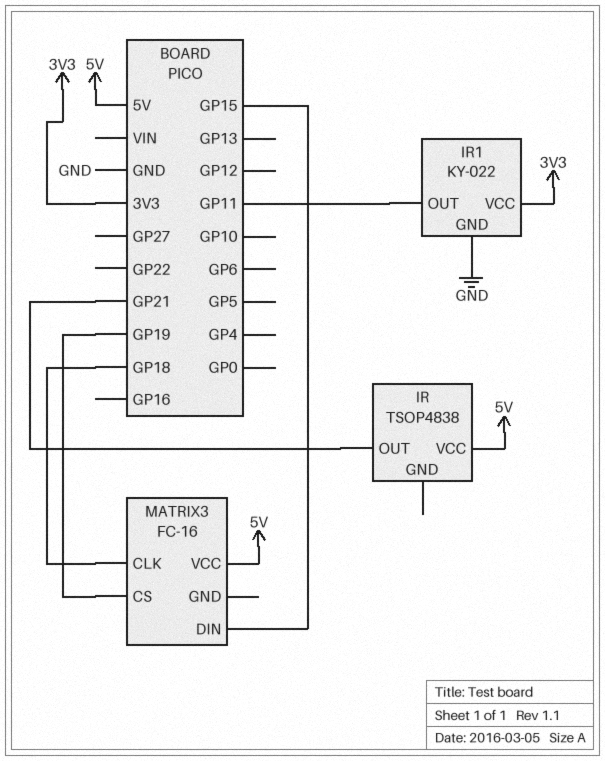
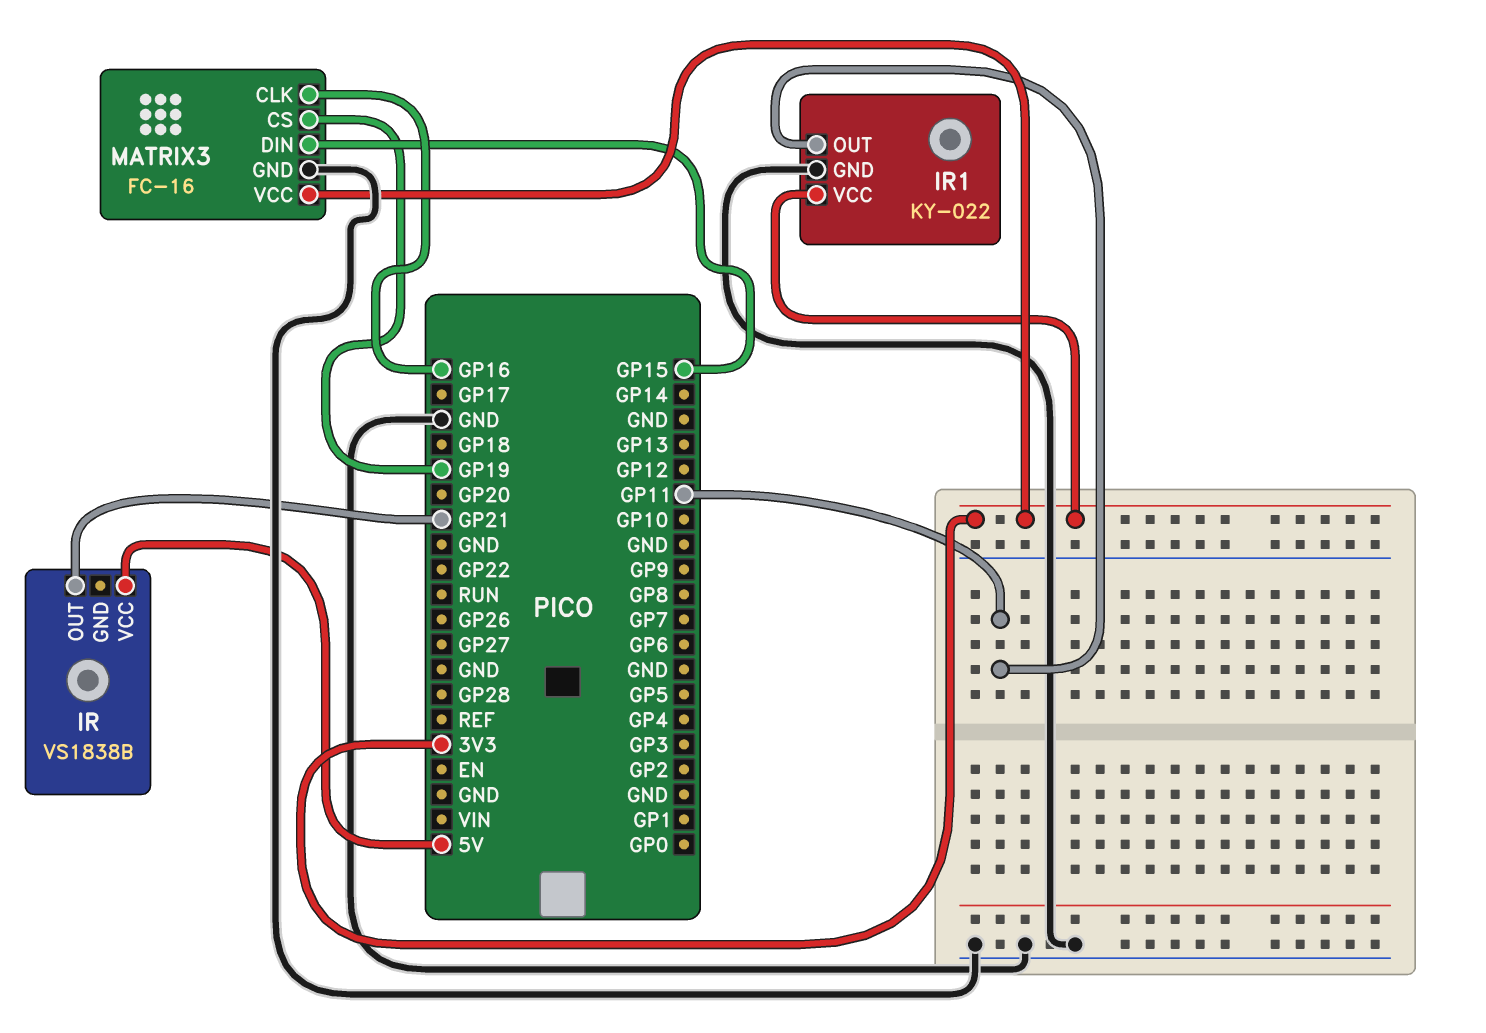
IR: TSOP4838 -> VS1838B
MATRIX3 pin CLK: GP18 -> GP16
MATRIX3 pin GND: none -> GND
MATRIX3 pin VCC: 5V -> 3V3

